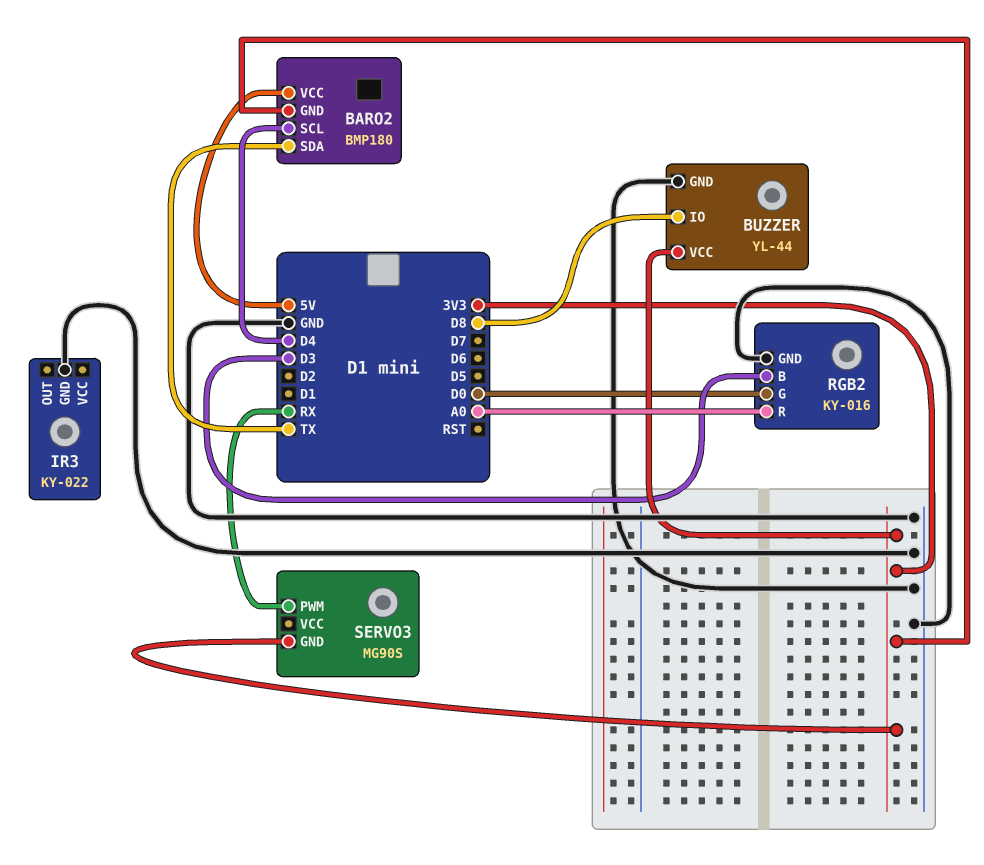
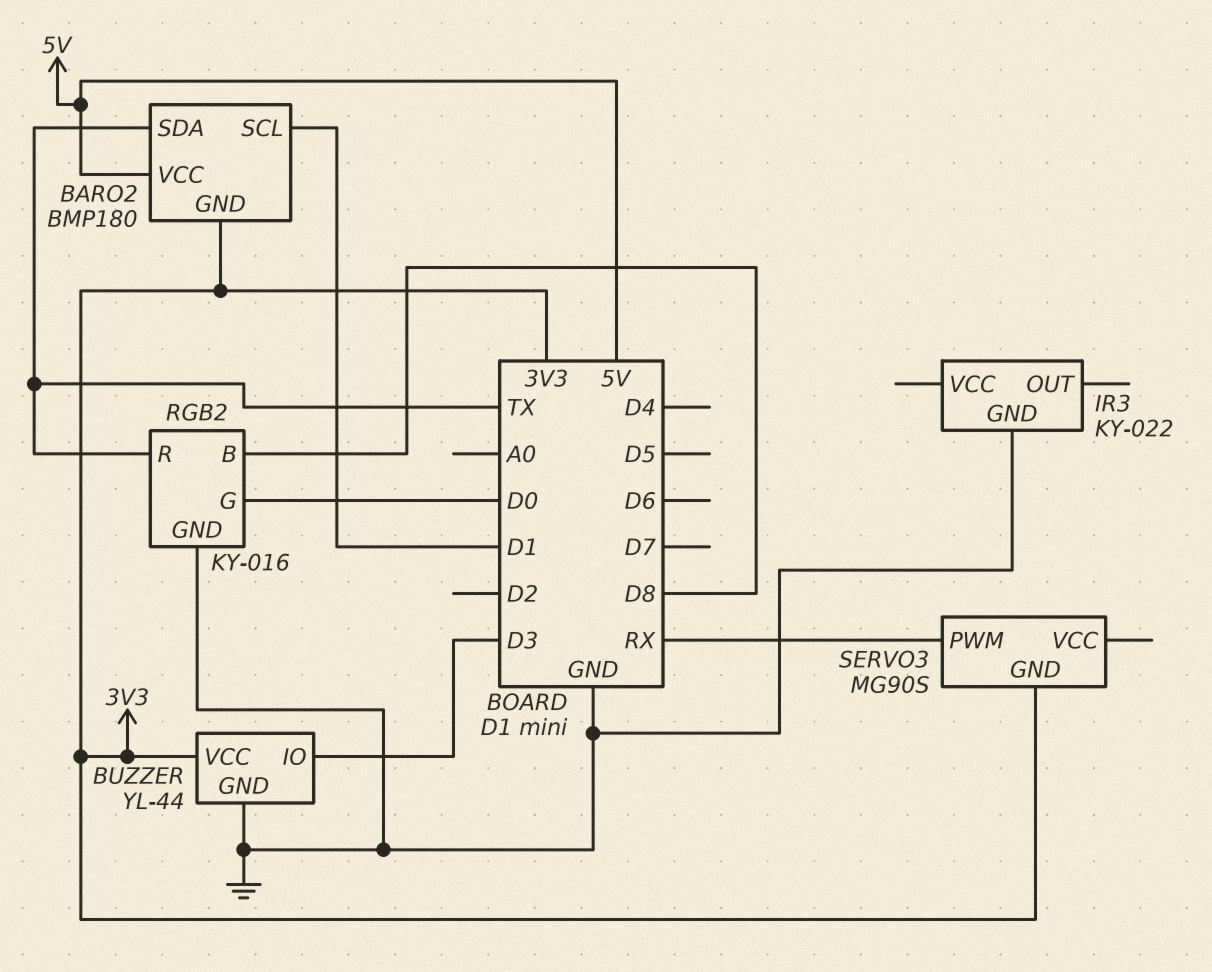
BARO2 pin SCL: D4 -> D1
BUZZER pin IO: D8 -> D3
RGB2 pin B: D3 -> D8
RGB2 pin R: A0 -> TX

